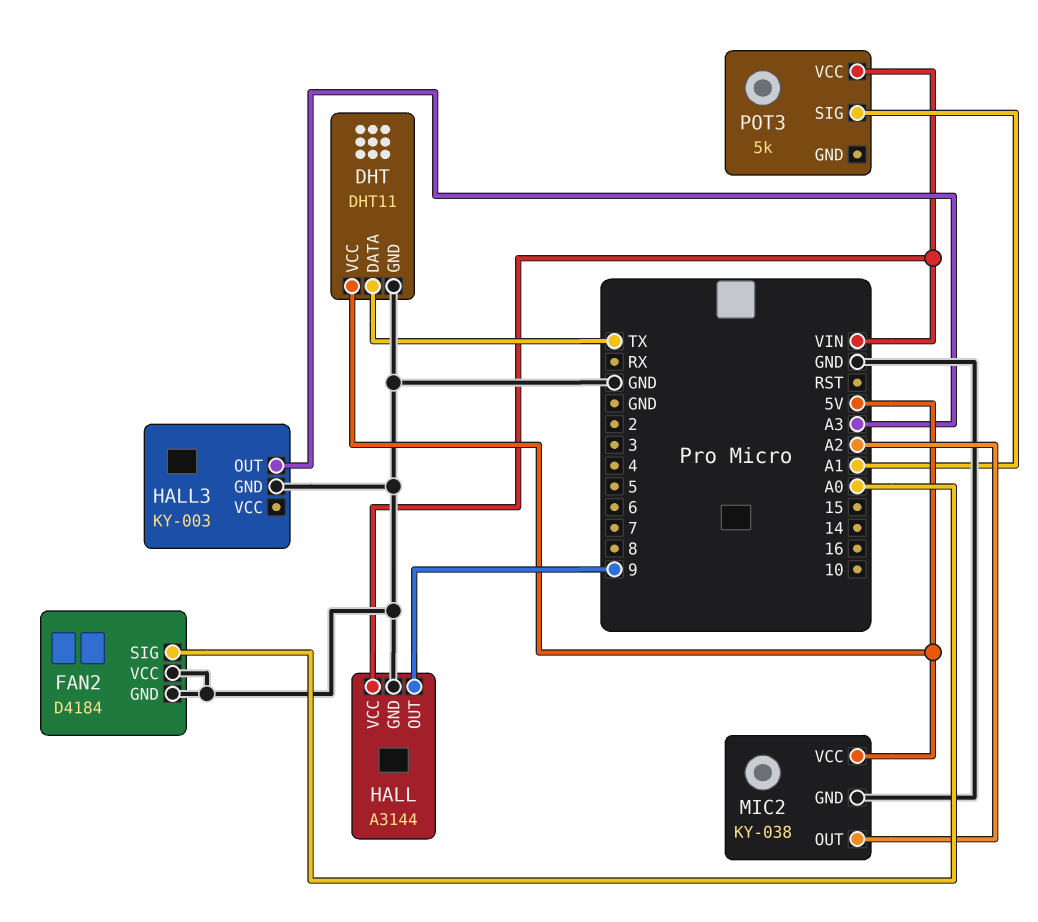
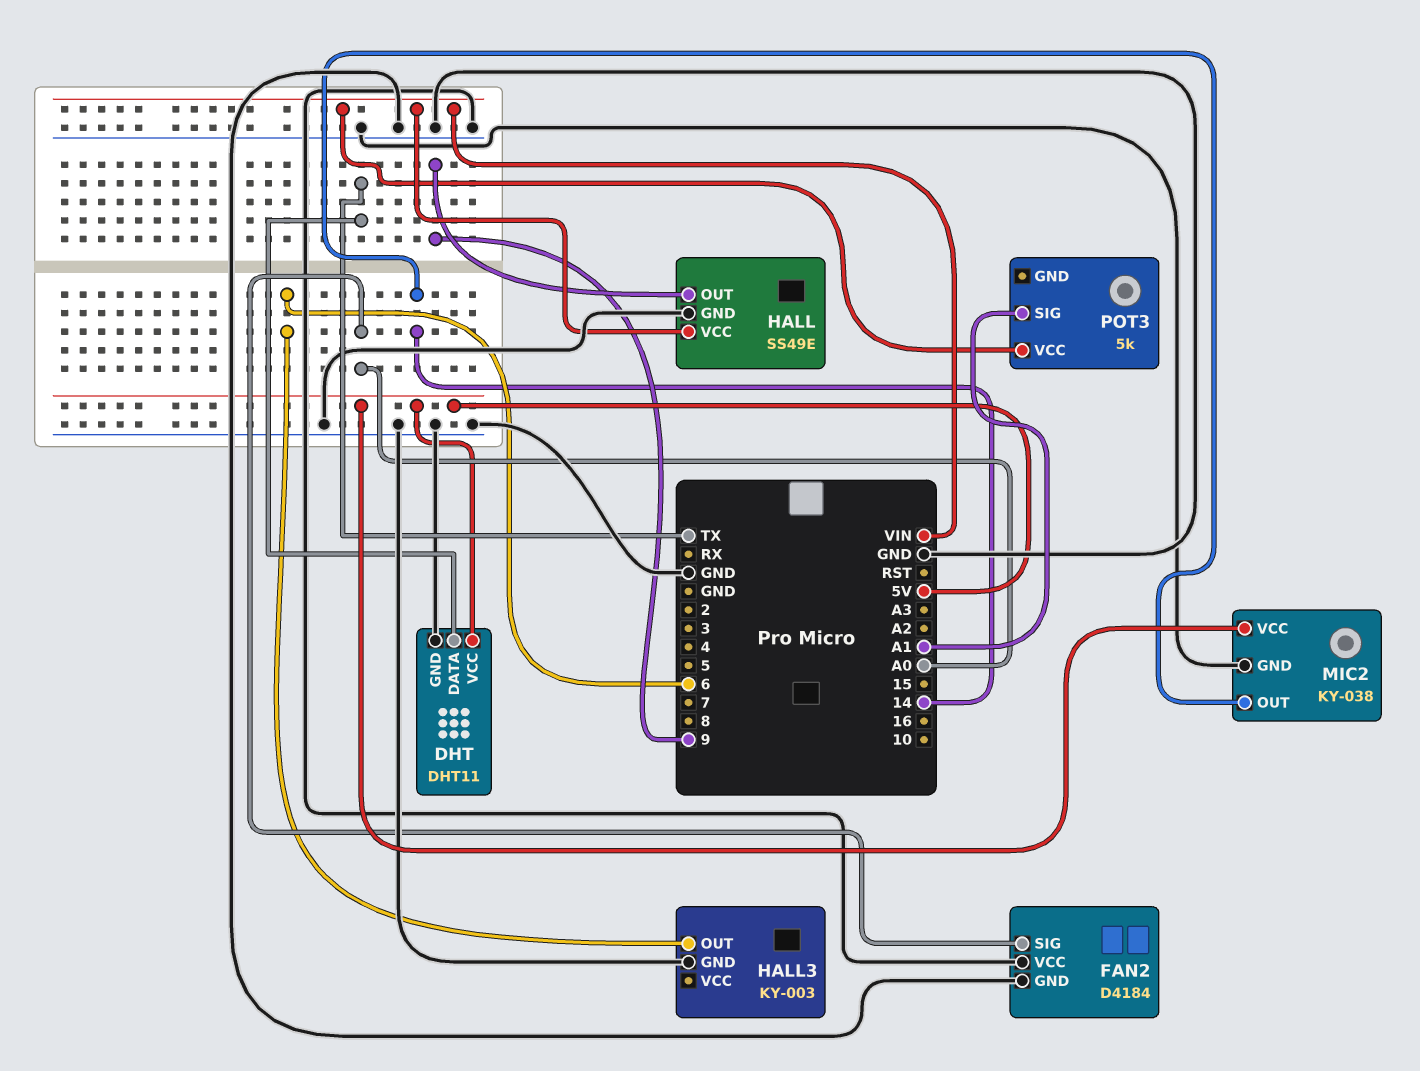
HALL: A3144 -> SS49E
HALL3 pin OUT: A3 -> 6
MIC2 pin OUT: A2 -> 14

